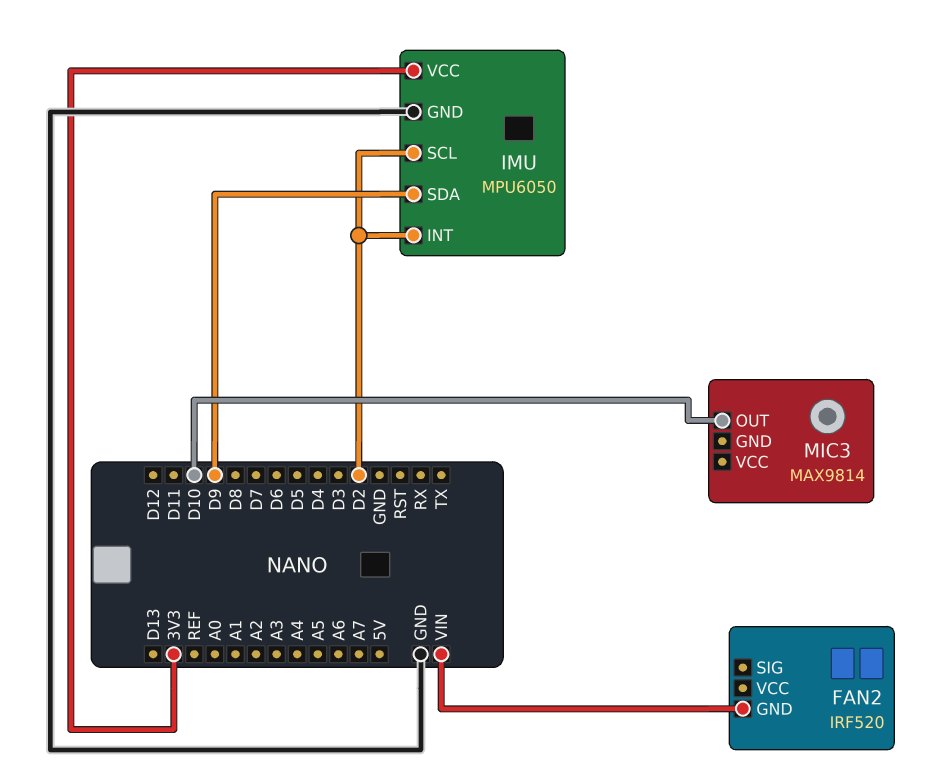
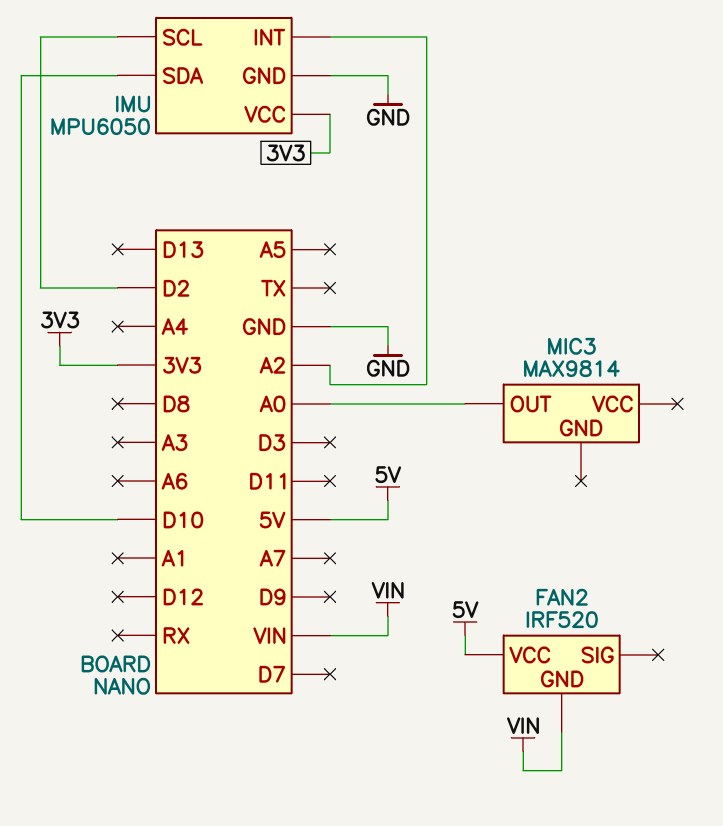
FAN2 pin VCC: none -> 5V
IMU pin INT: D2 -> A2
IMU pin SDA: D9 -> D10
MIC3 pin OUT: D10 -> A0

